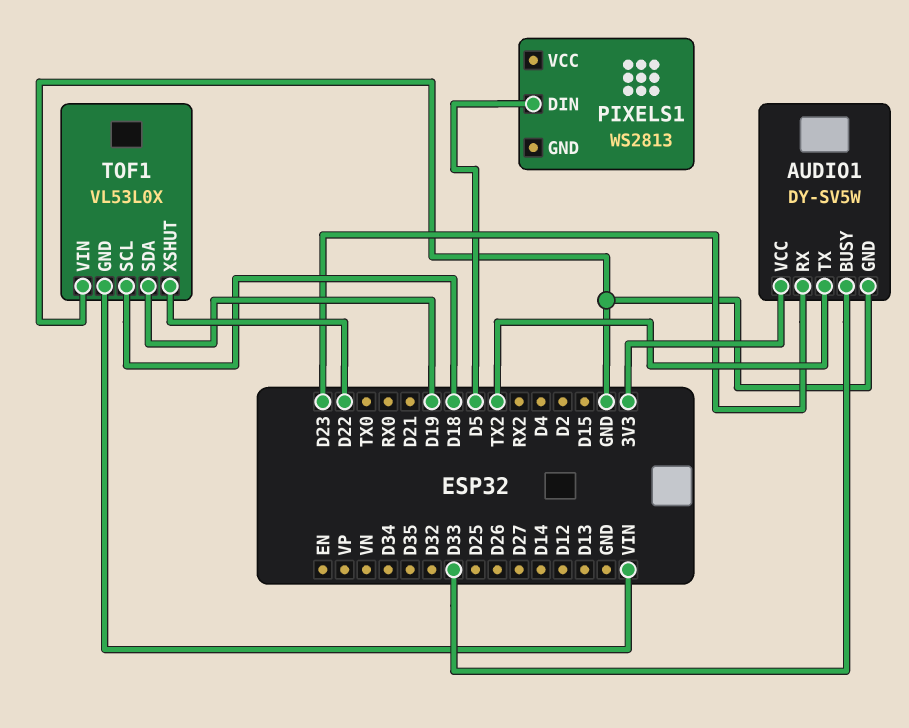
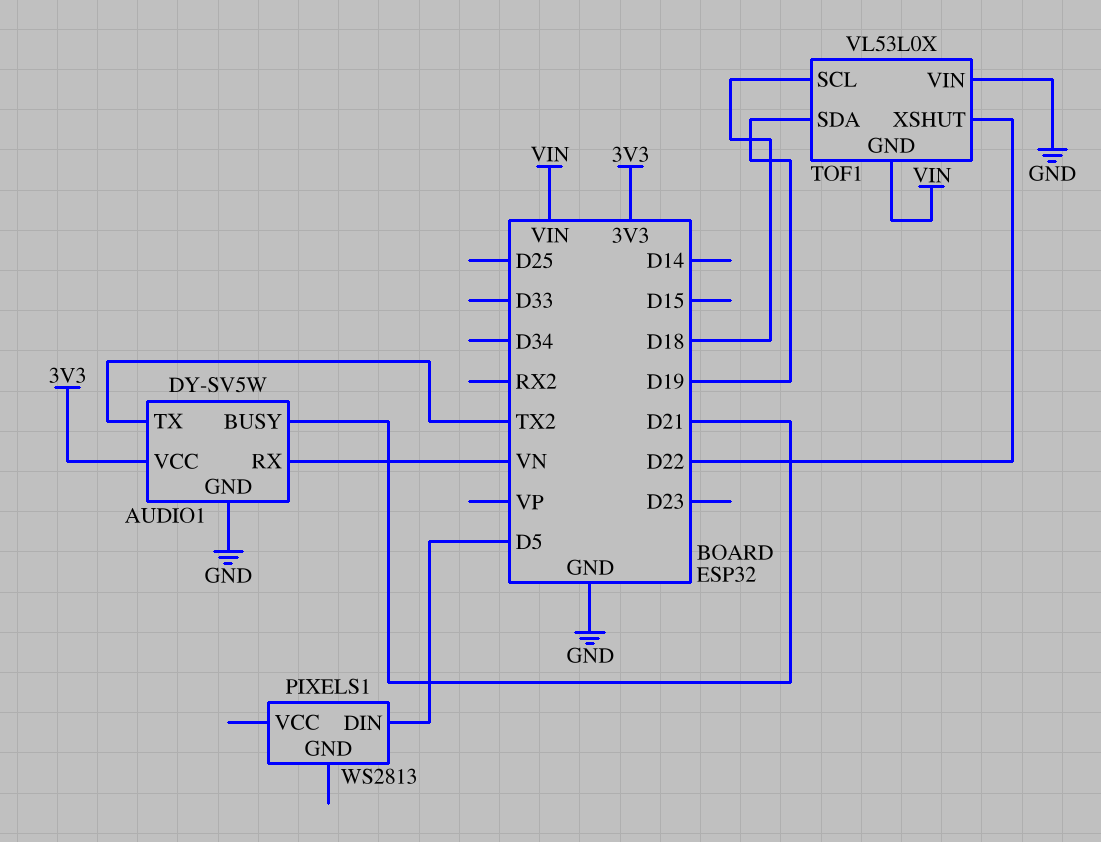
AUDIO1 pin BUSY: D33 -> D21
AUDIO1 pin RX: D23 -> VN

